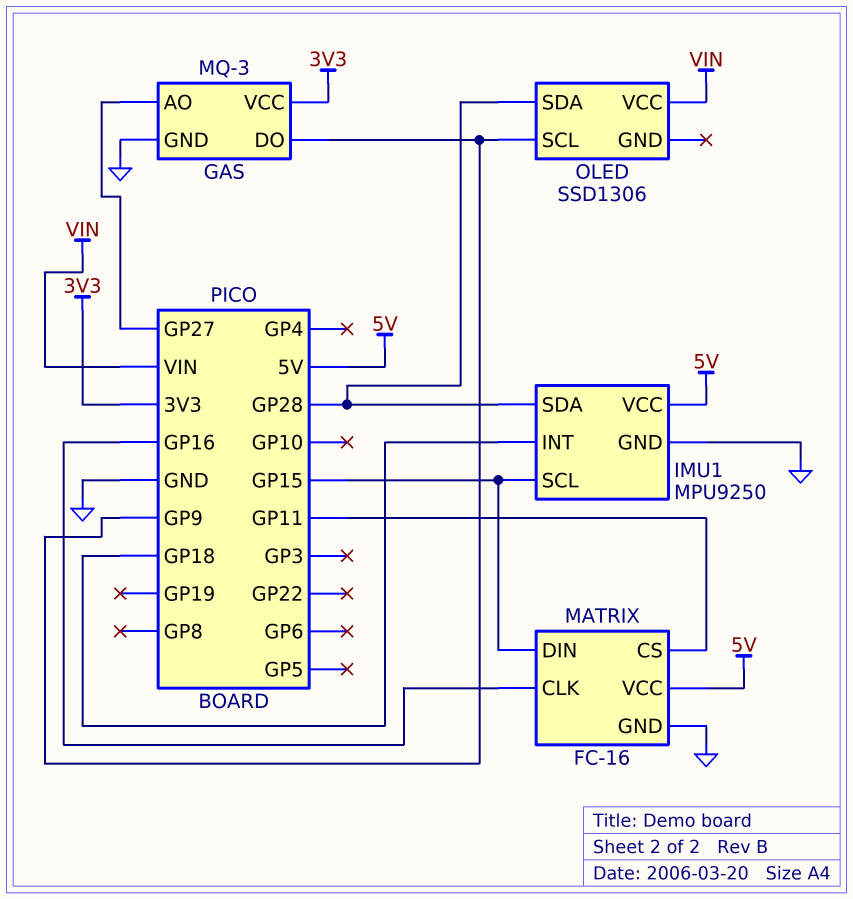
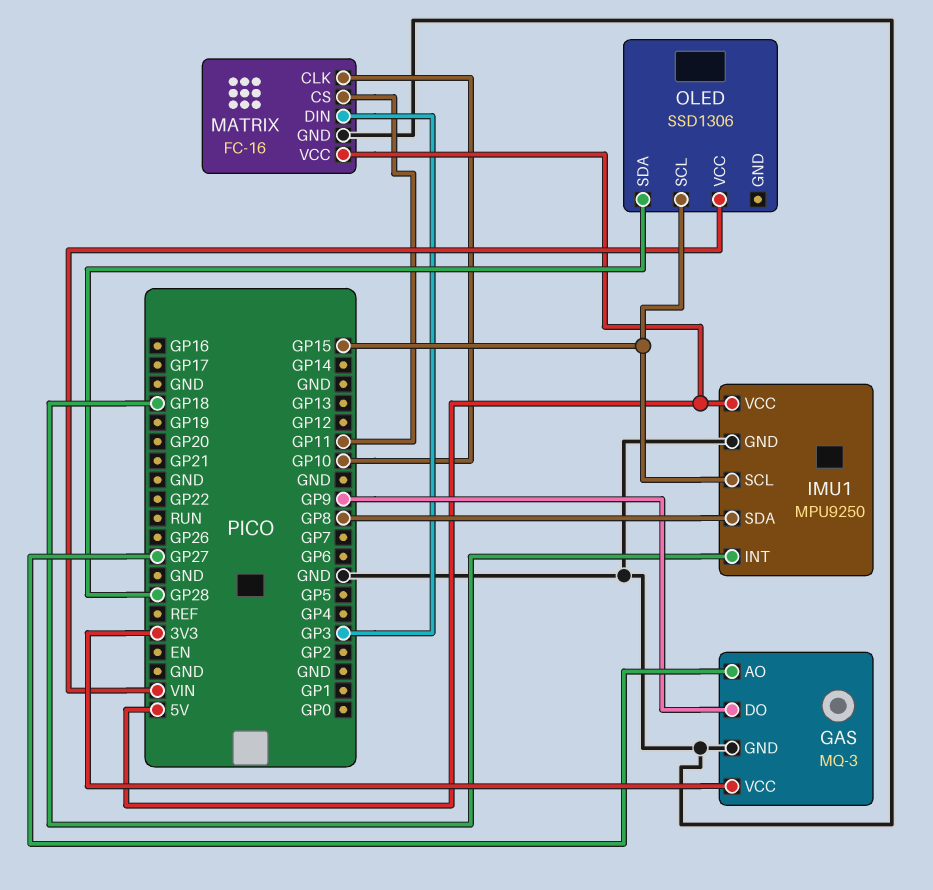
IMU1 pin SDA: GP28 -> GP8
MATRIX pin CLK: GP16 -> GP10
MATRIX pin DIN: GP15 -> GP3
OLED pin SCL: GP9 -> GP15

